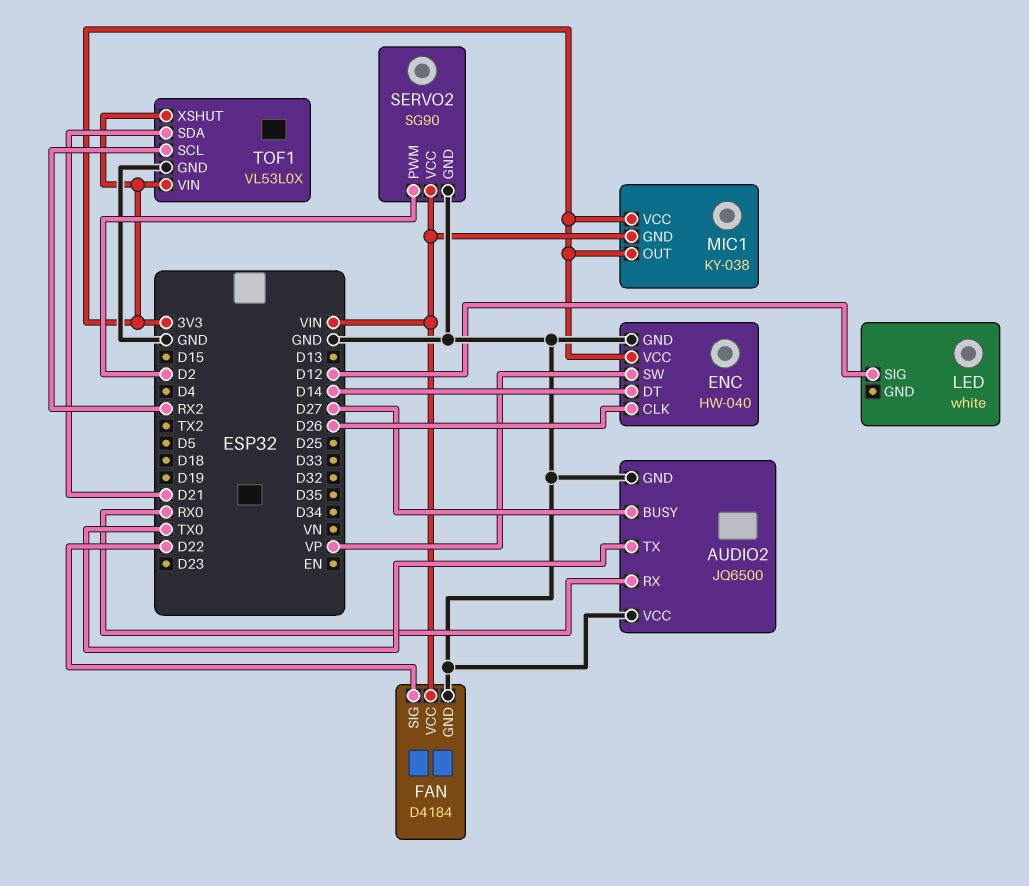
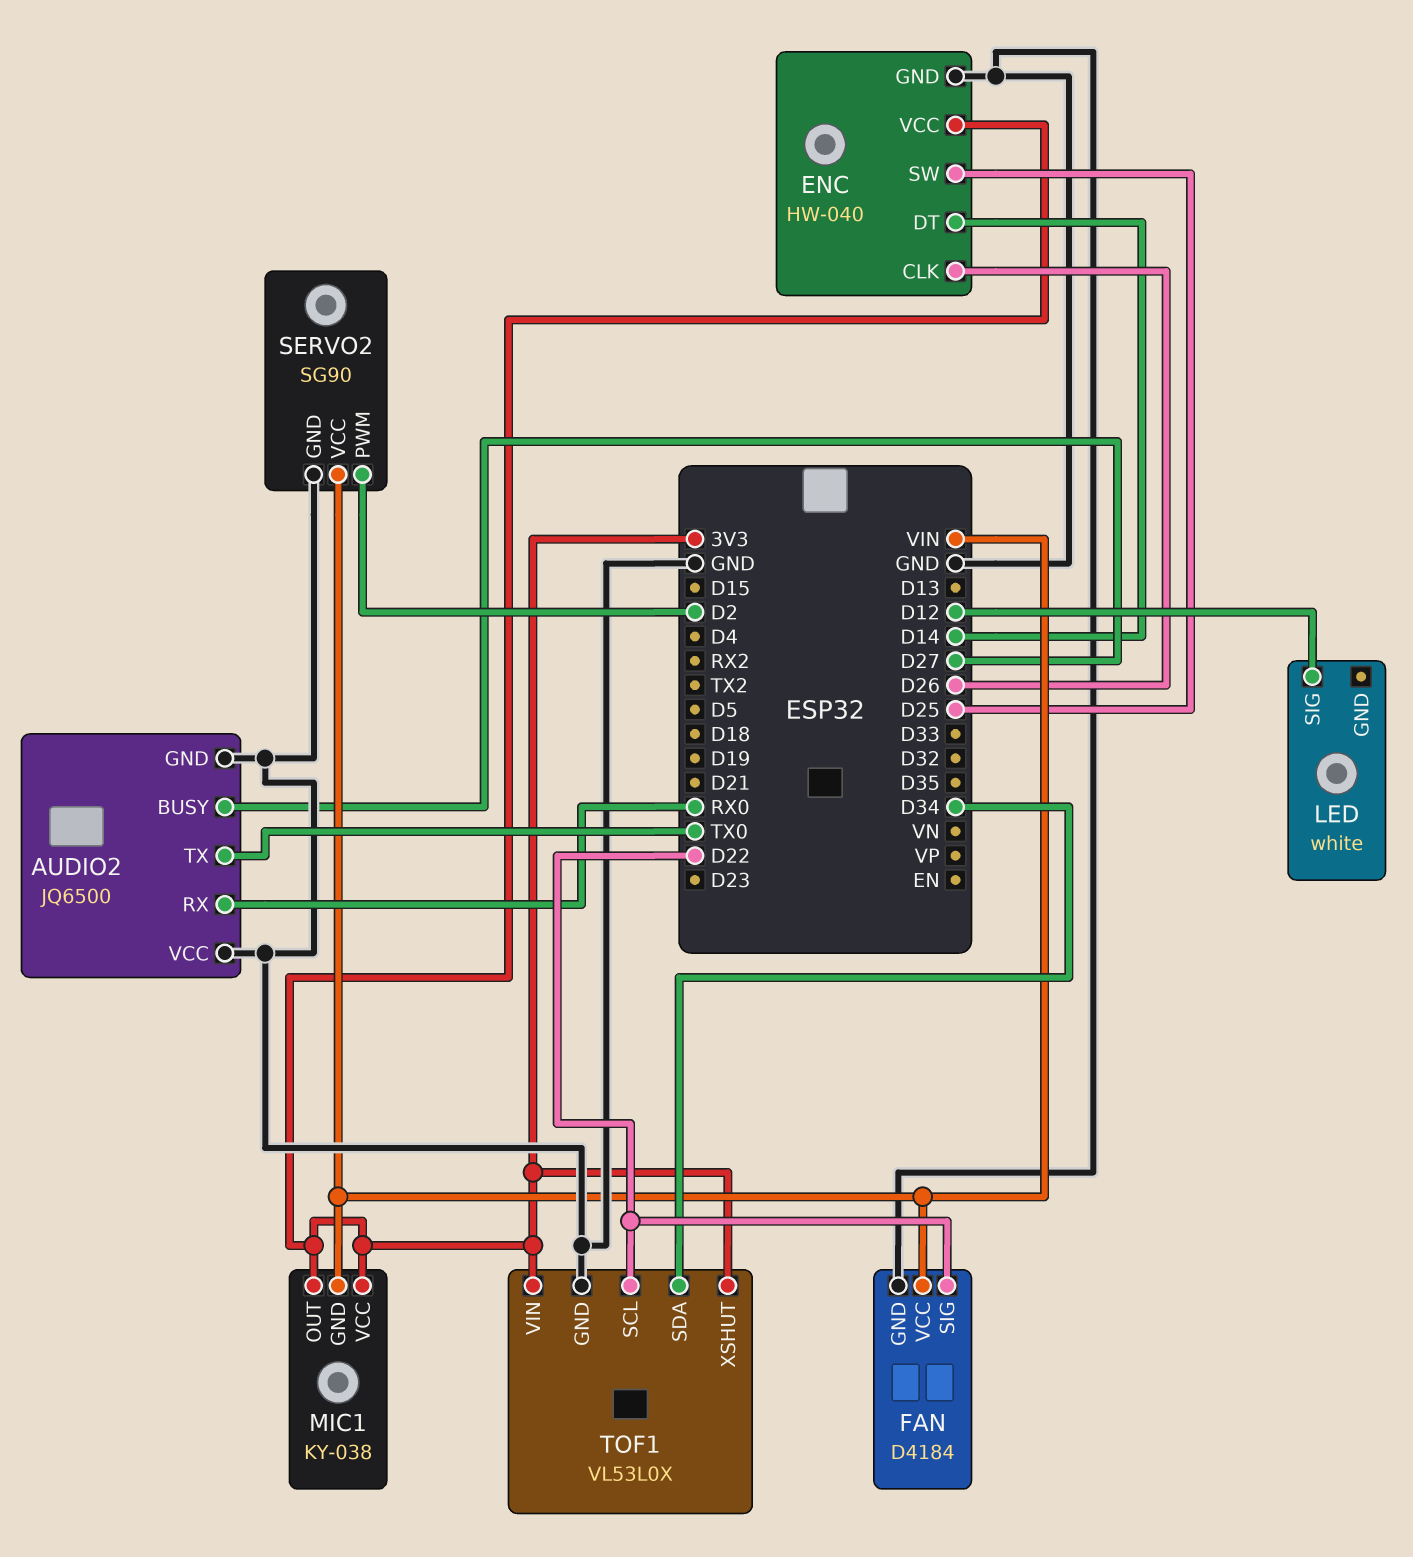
ENC pin SW: VP -> D25
TOF1 pin SCL: RX2 -> D22
TOF1 pin SDA: D21 -> D34

